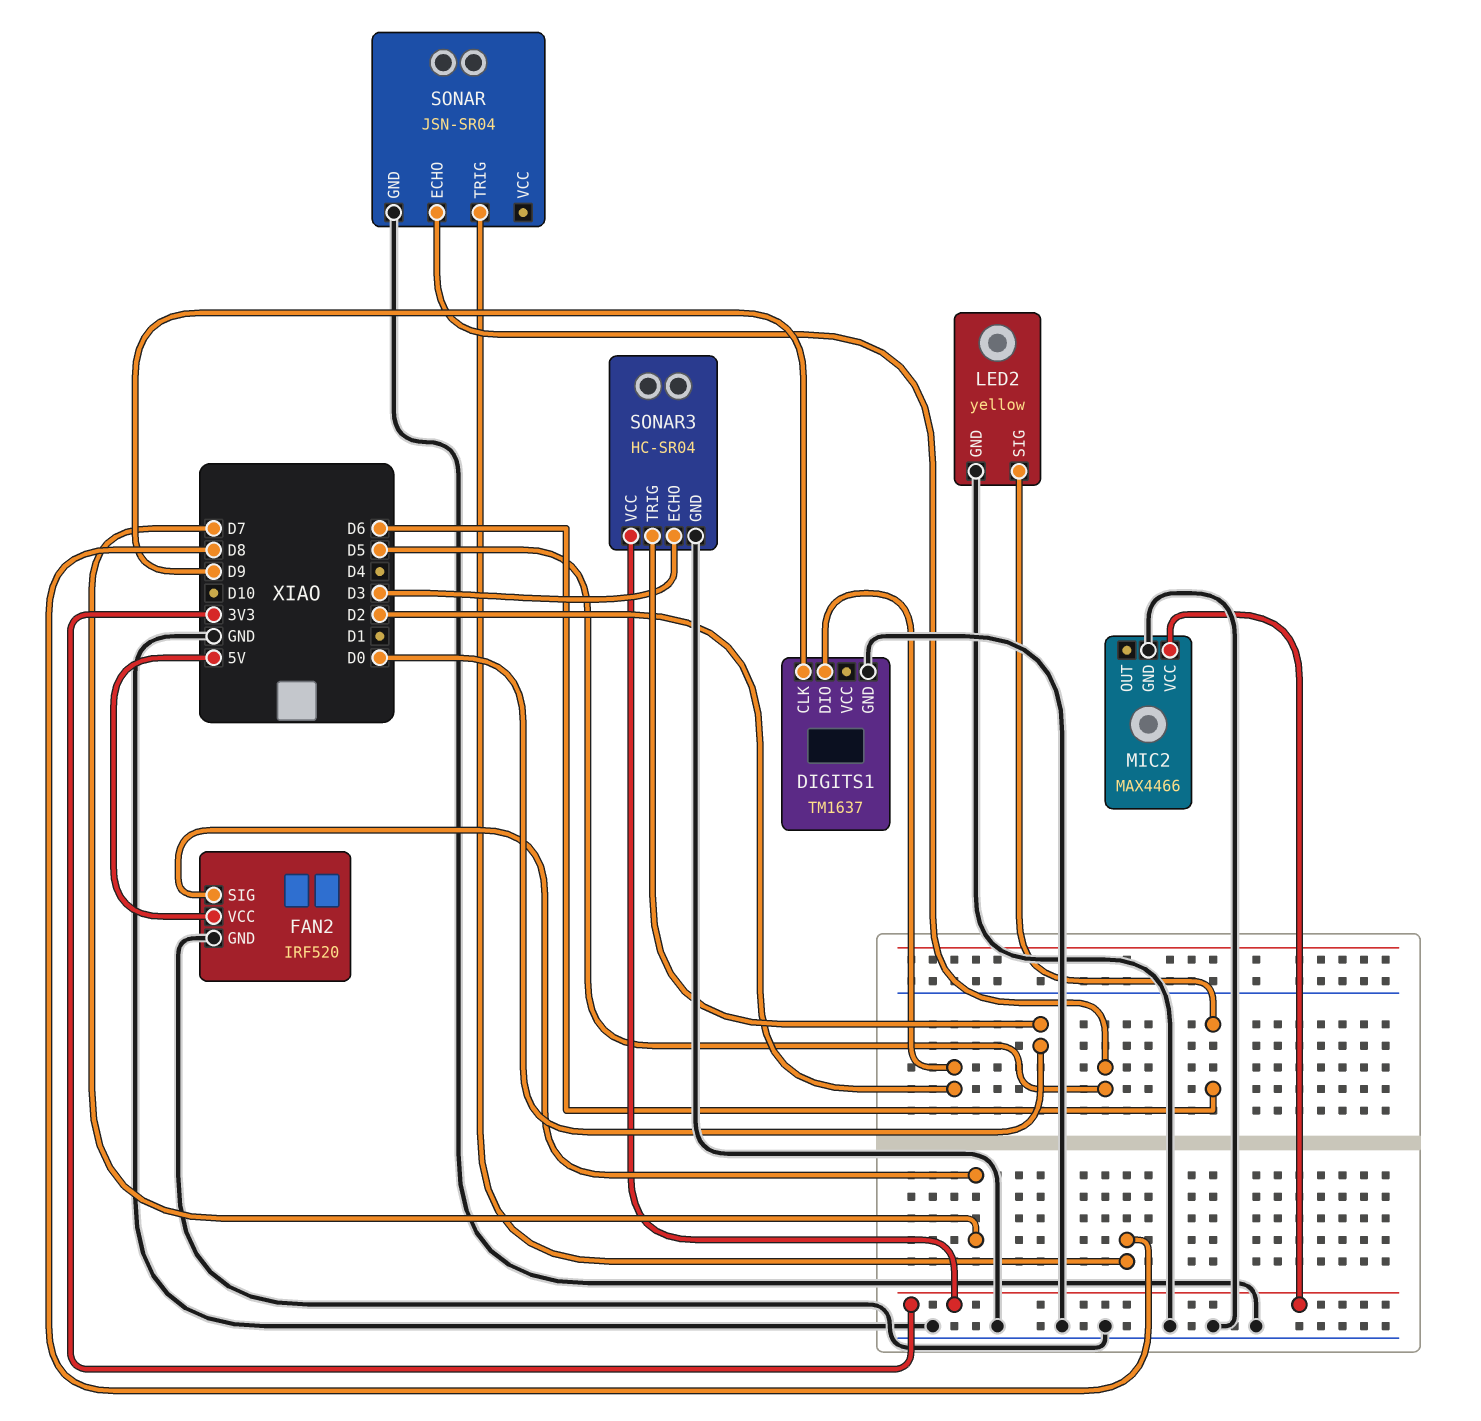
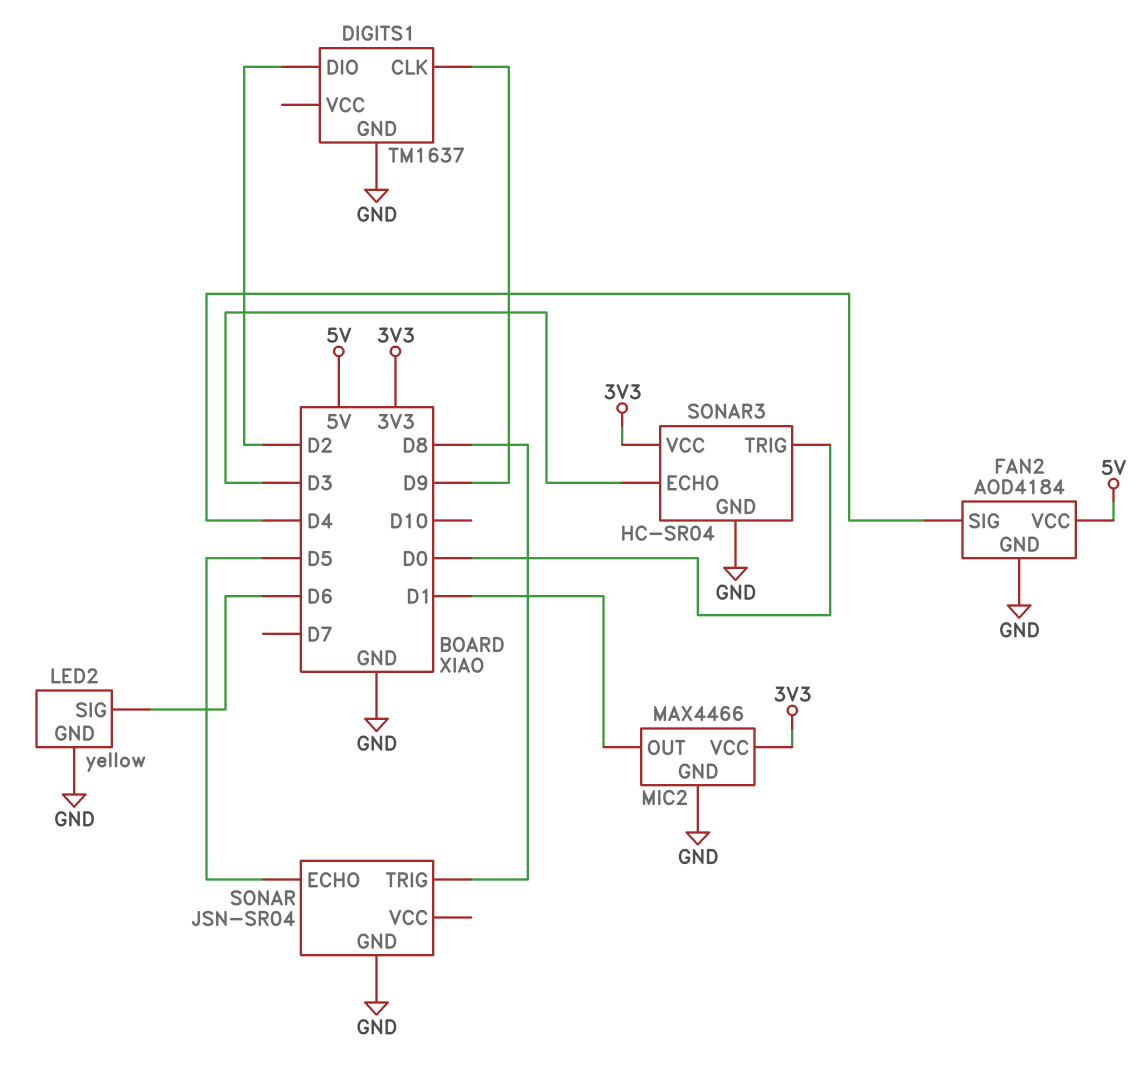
FAN2: IRF520 -> AOD4184
FAN2 pin SIG: D7 -> D4
MIC2 pin OUT: none -> D1

